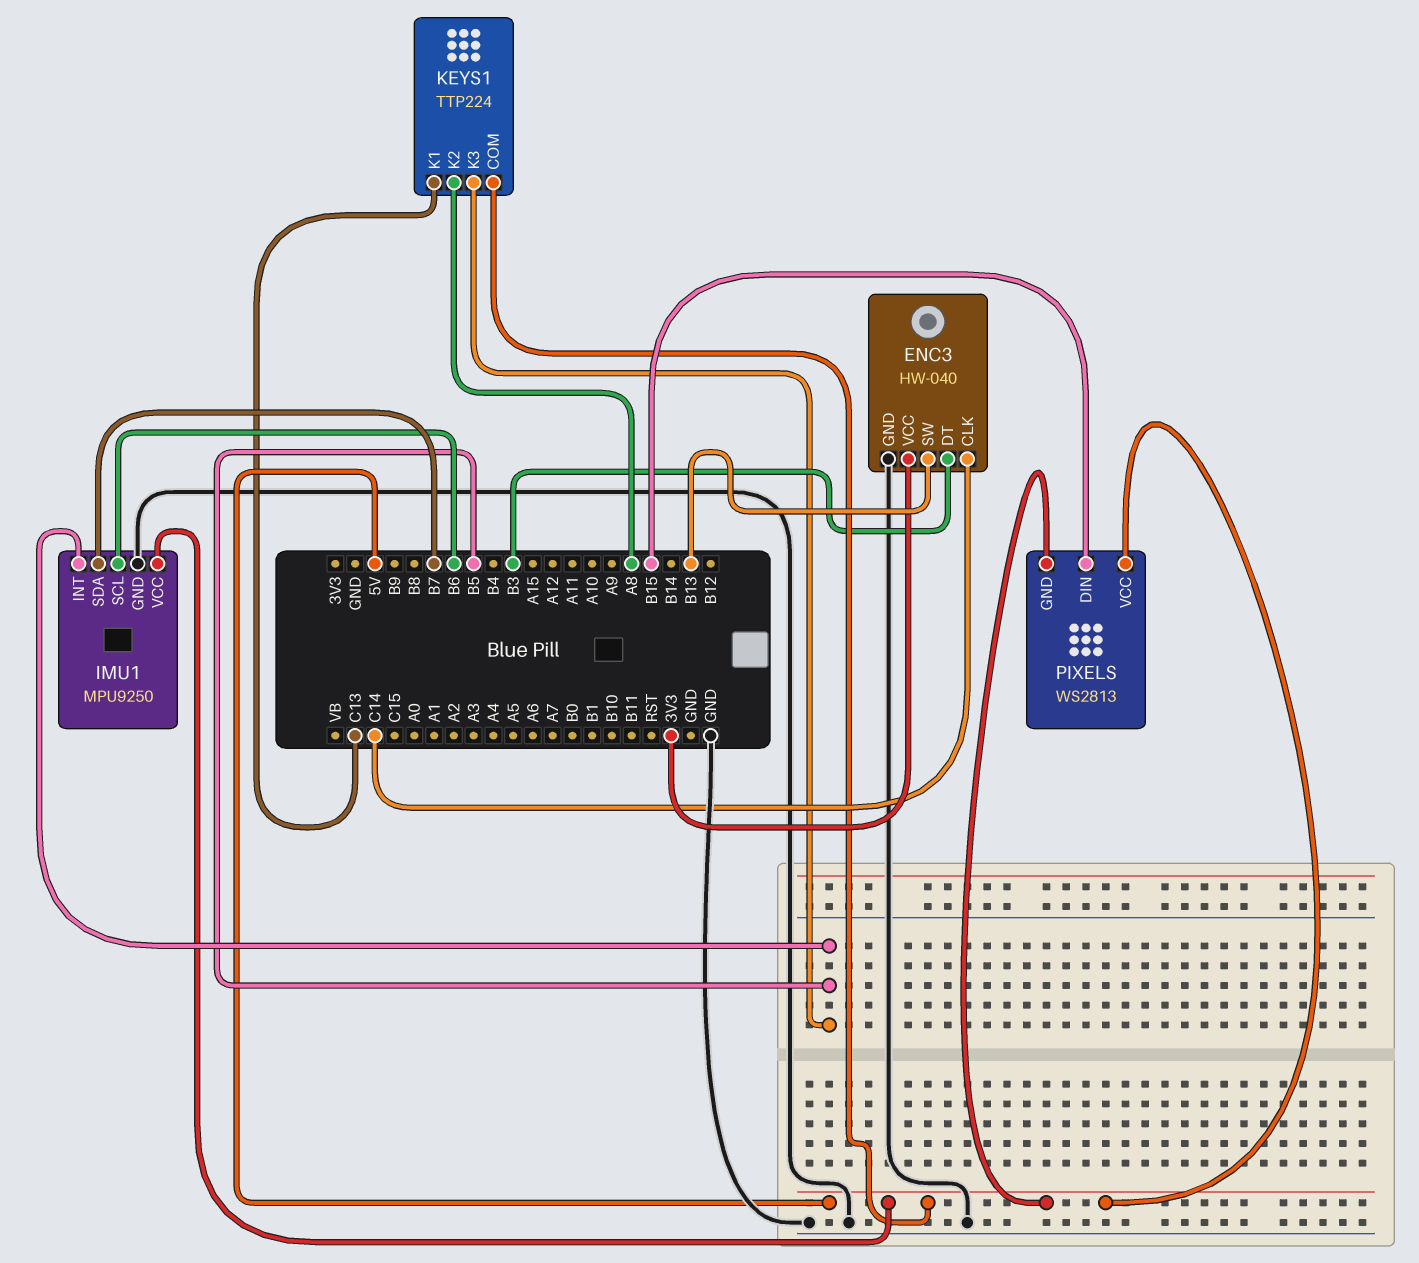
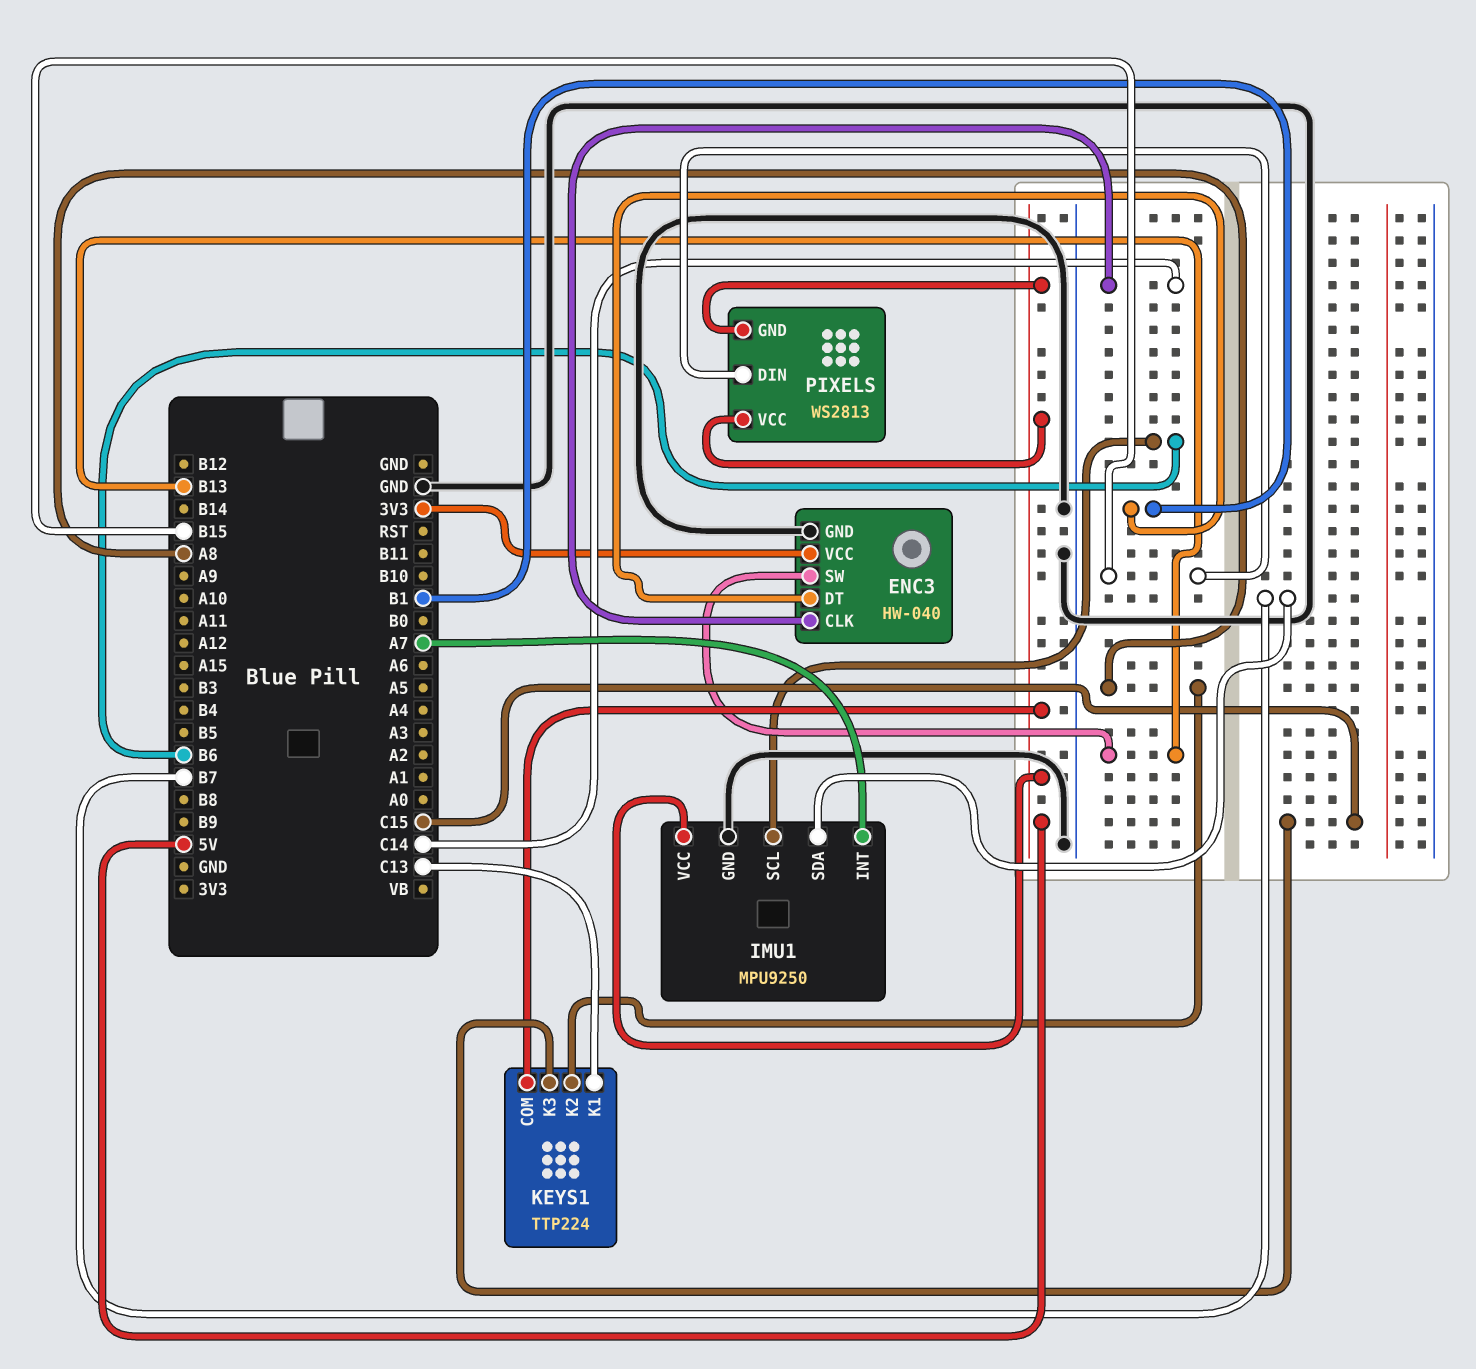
ENC3 pin DT: B3 -> B1
IMU1 pin INT: B5 -> A7
KEYS1 pin K3: B5 -> C15

